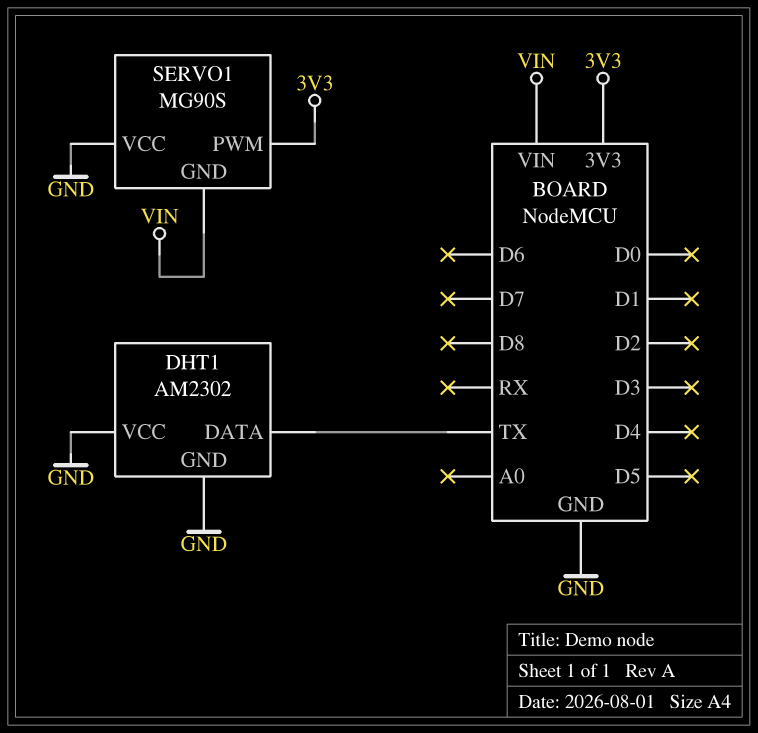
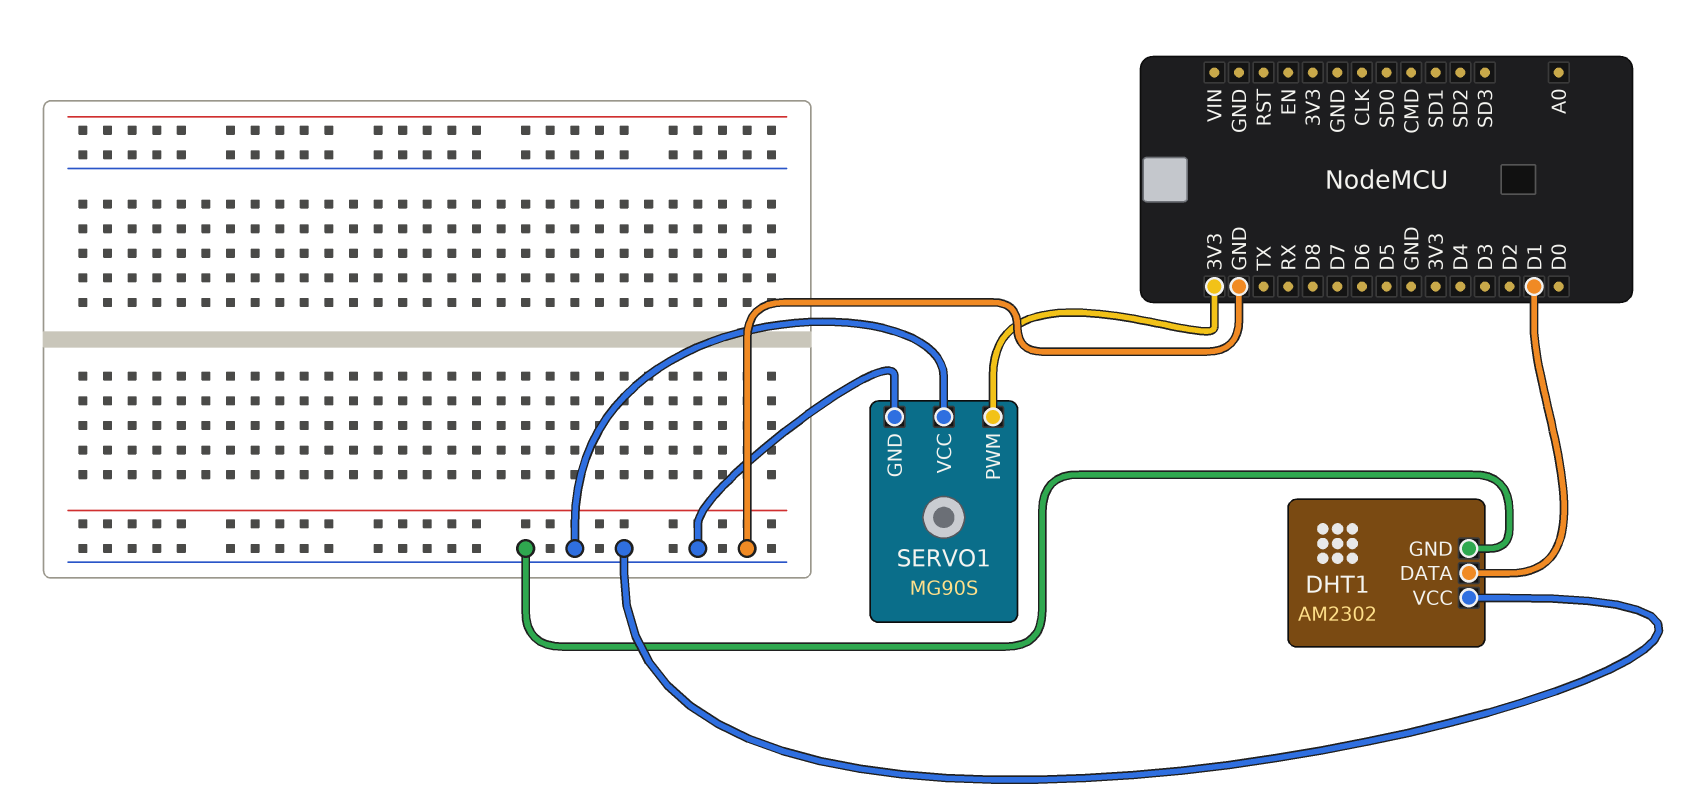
DHT1 pin DATA: TX -> D1
SERVO1 pin GND: VIN -> GND

